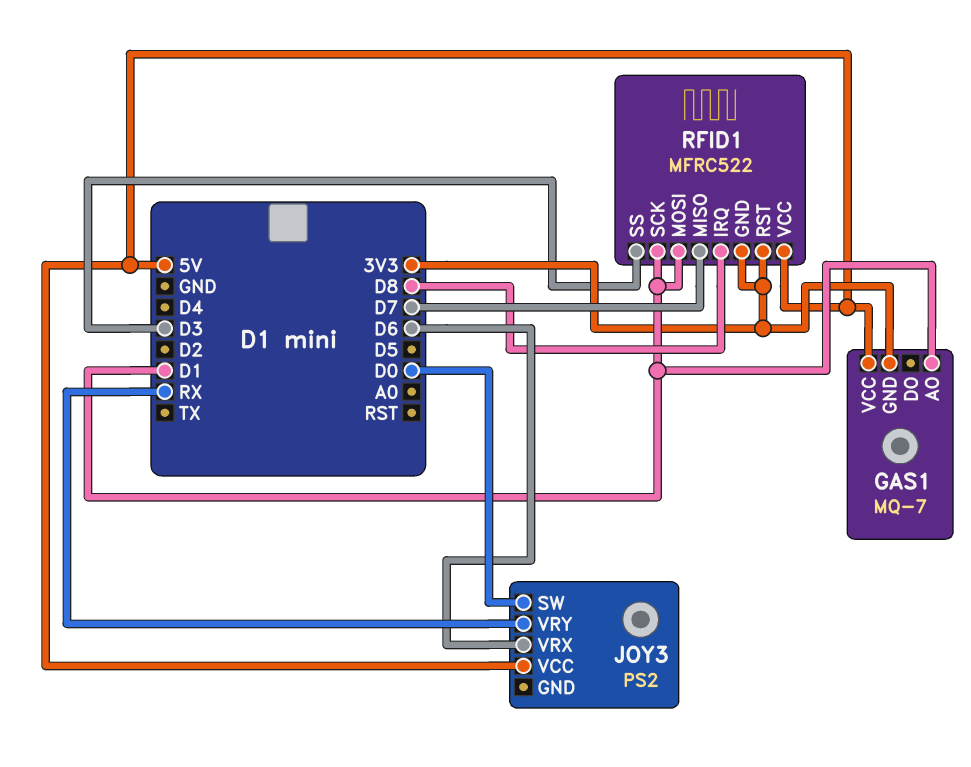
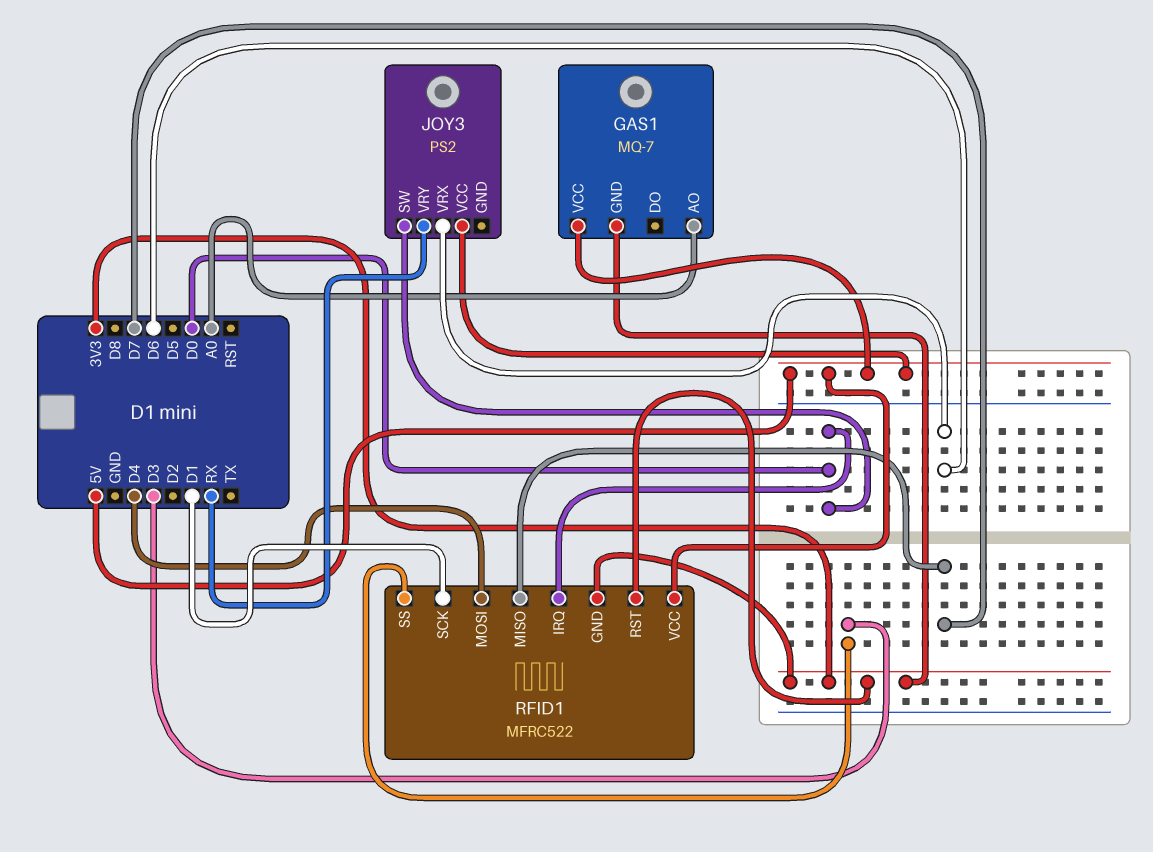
GAS1 pin AO: D1 -> A0
RFID1 pin IRQ: D8 -> D0
RFID1 pin MOSI: D1 -> D4

